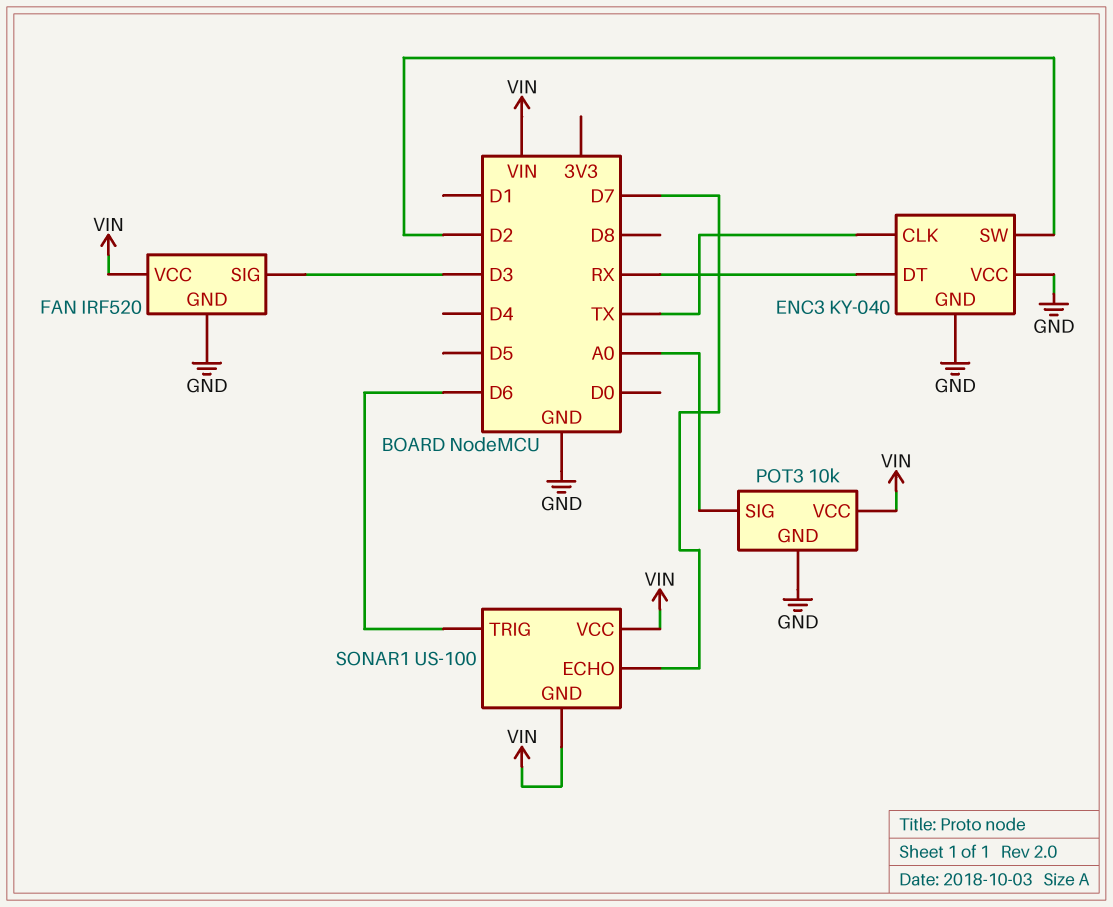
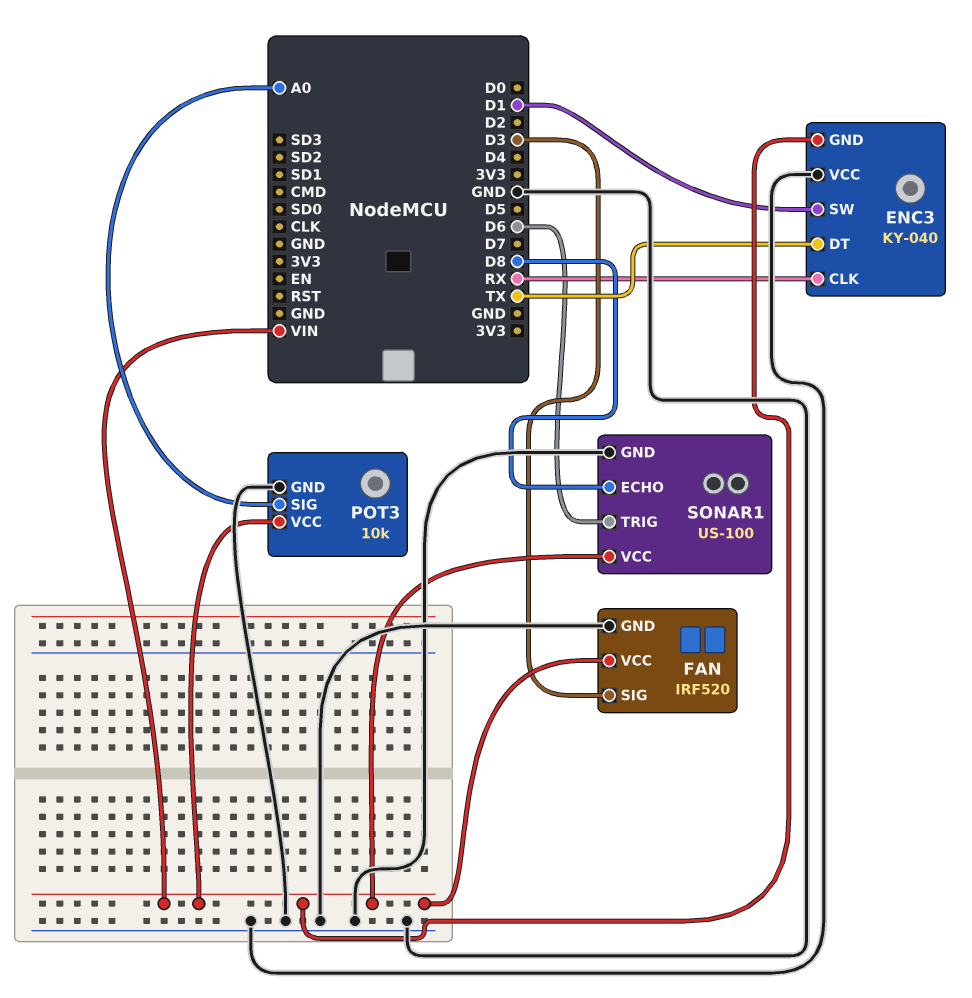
ENC3 pin CLK: TX -> RX
ENC3 pin DT: RX -> TX
ENC3 pin GND: GND -> VIN
ENC3 pin SW: D2 -> D1
SONAR1 pin ECHO: D7 -> D8
SONAR1 pin GND: VIN -> GND

